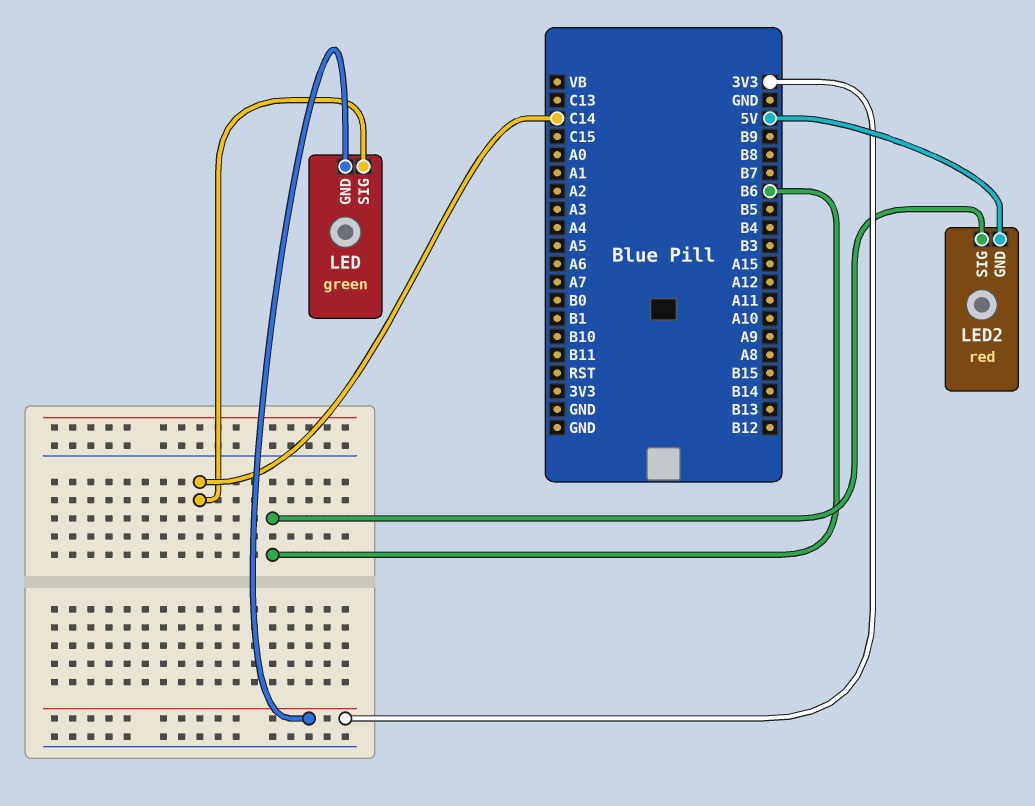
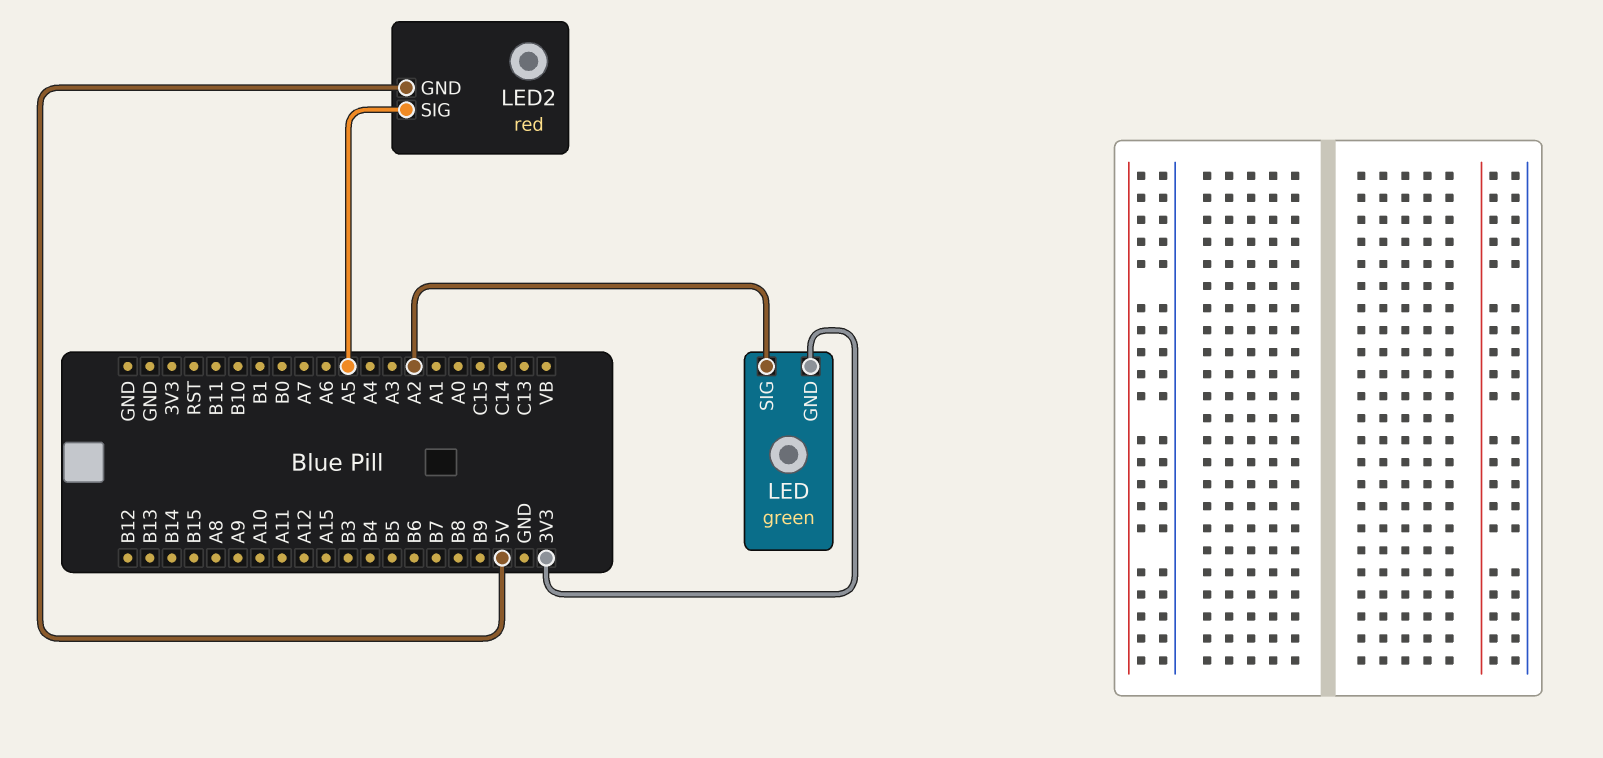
LED pin SIG: C14 -> A2
LED2 pin SIG: B6 -> A5

